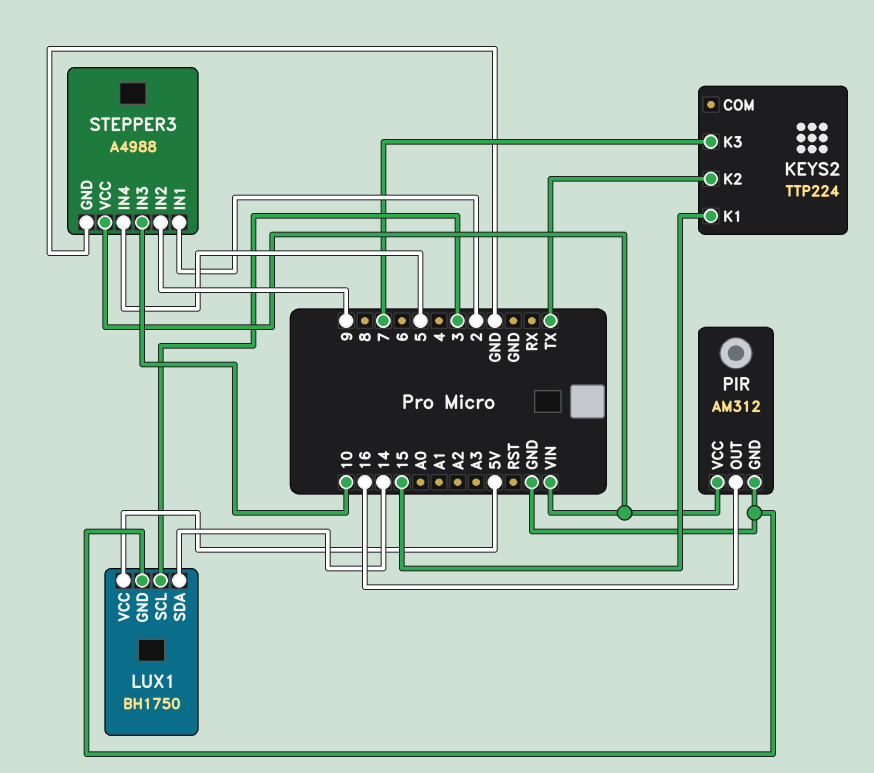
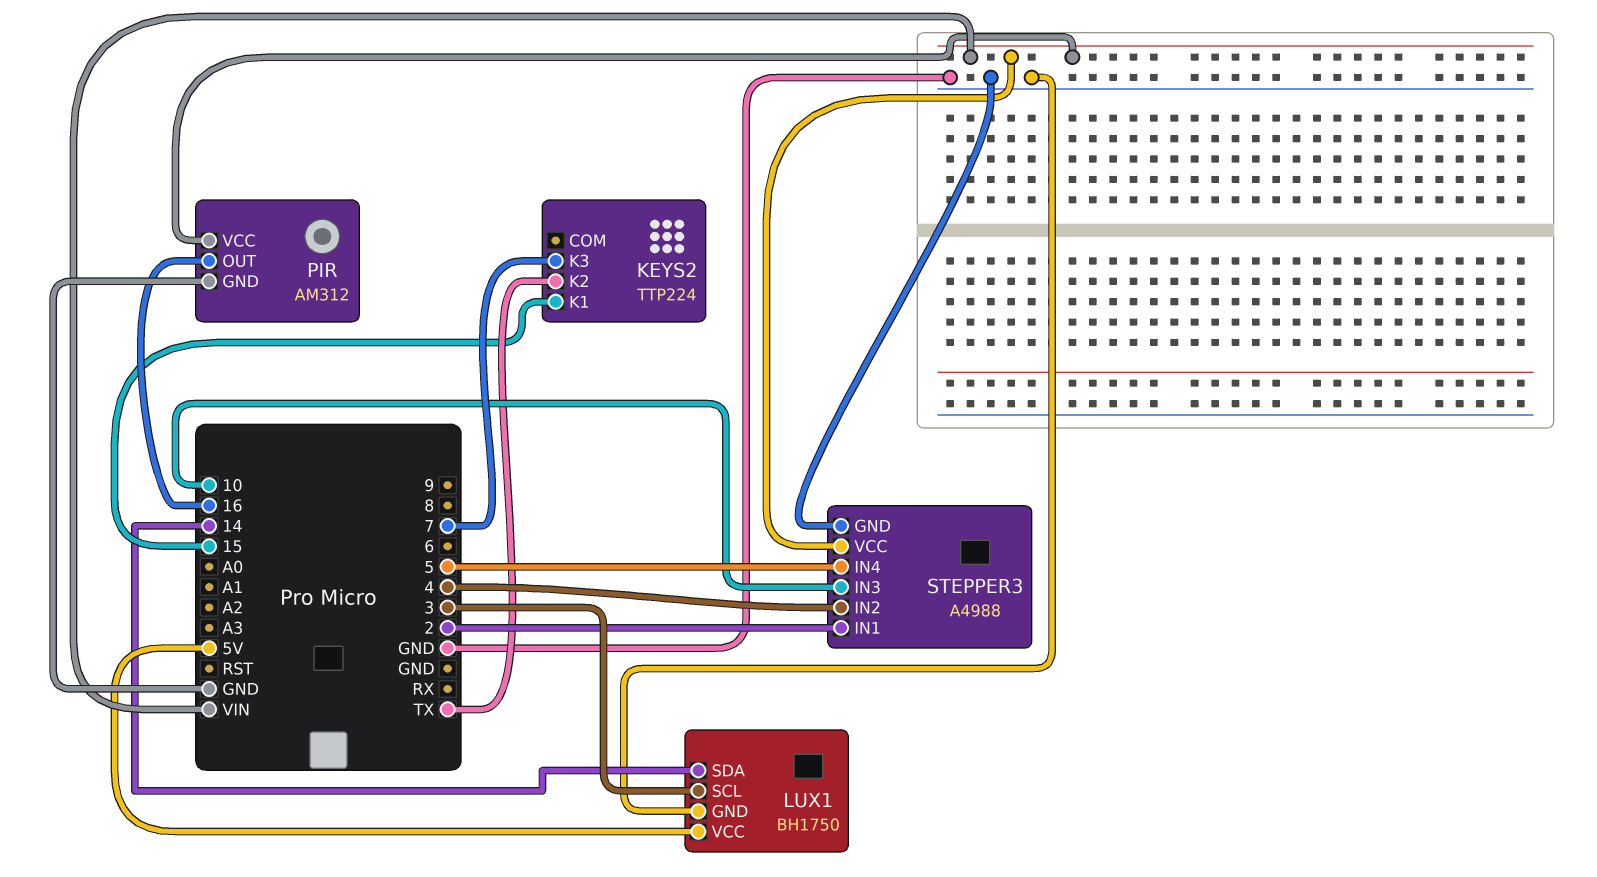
STEPPER3 pin IN2: 9 -> 4

